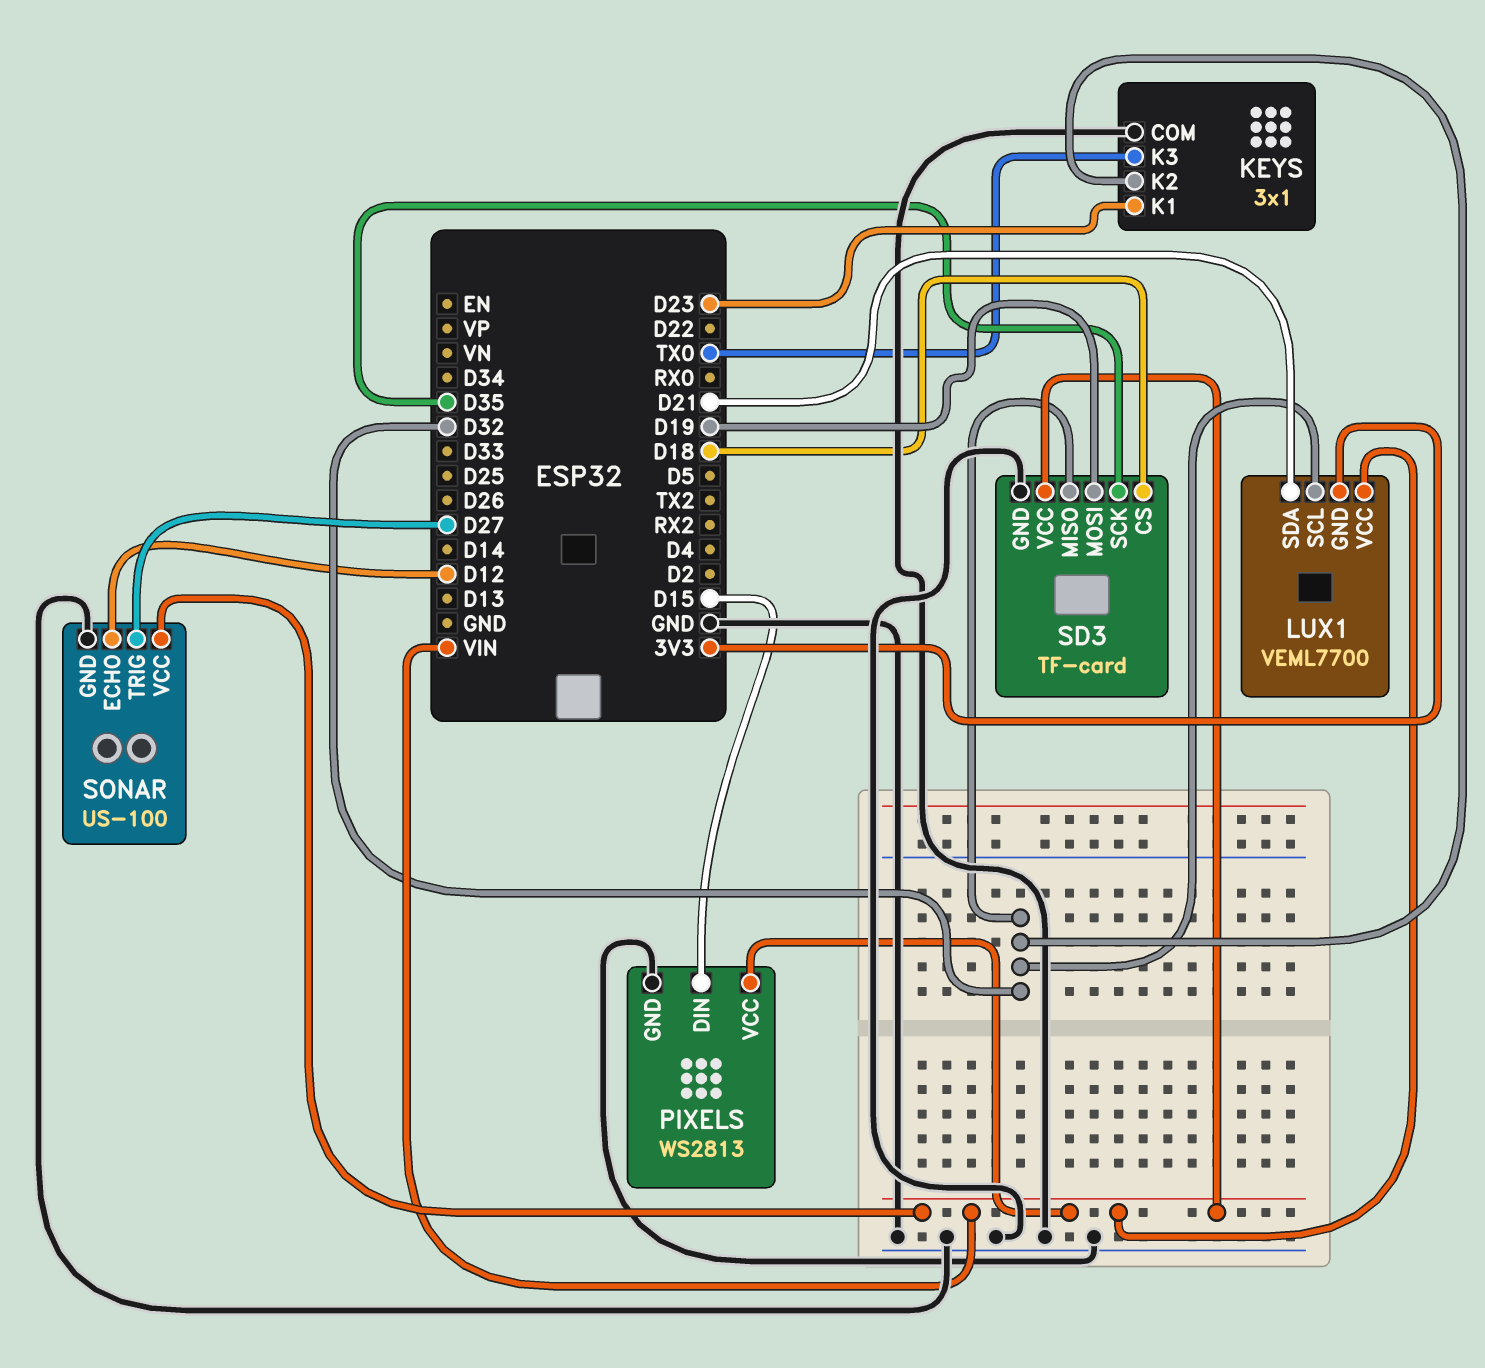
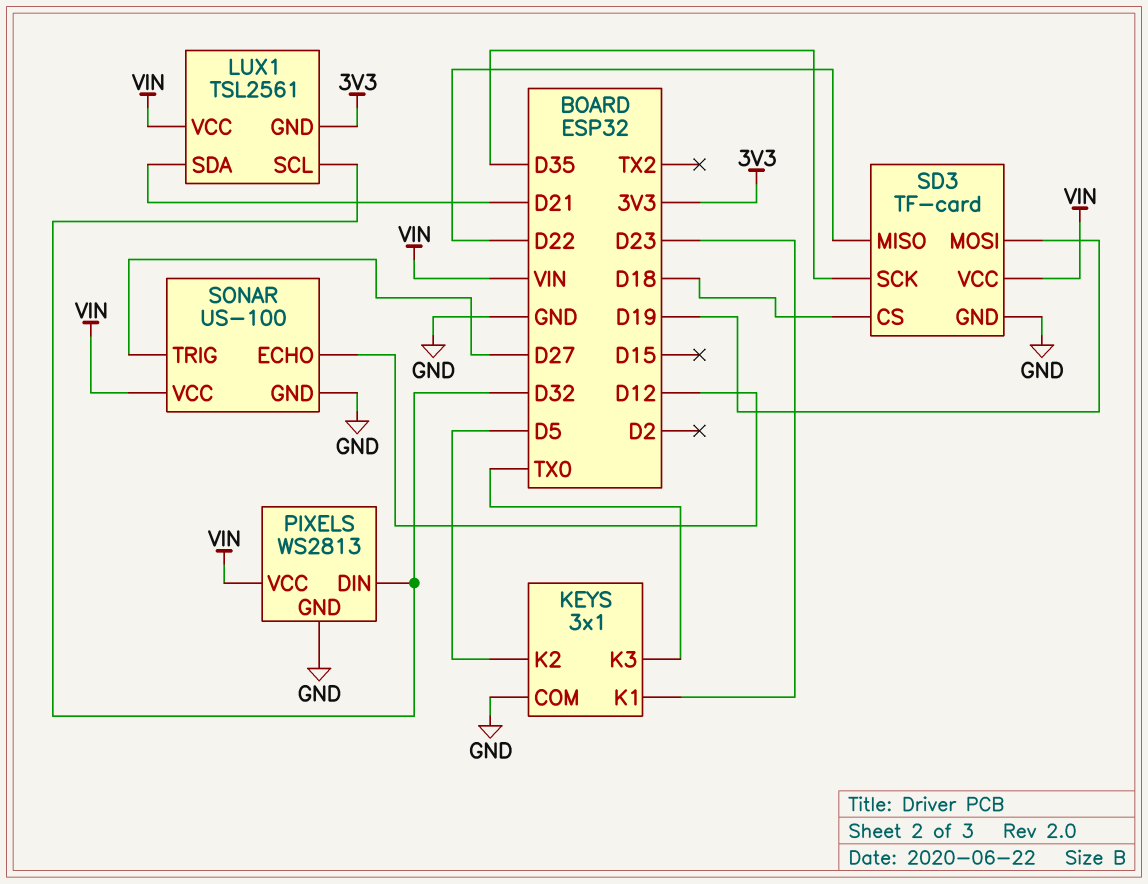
KEYS pin K2: D32 -> D5
LUX1: VEML7700 -> TSL2561
PIXELS pin DIN: D15 -> D32
SD3 pin MISO: D32 -> D22

